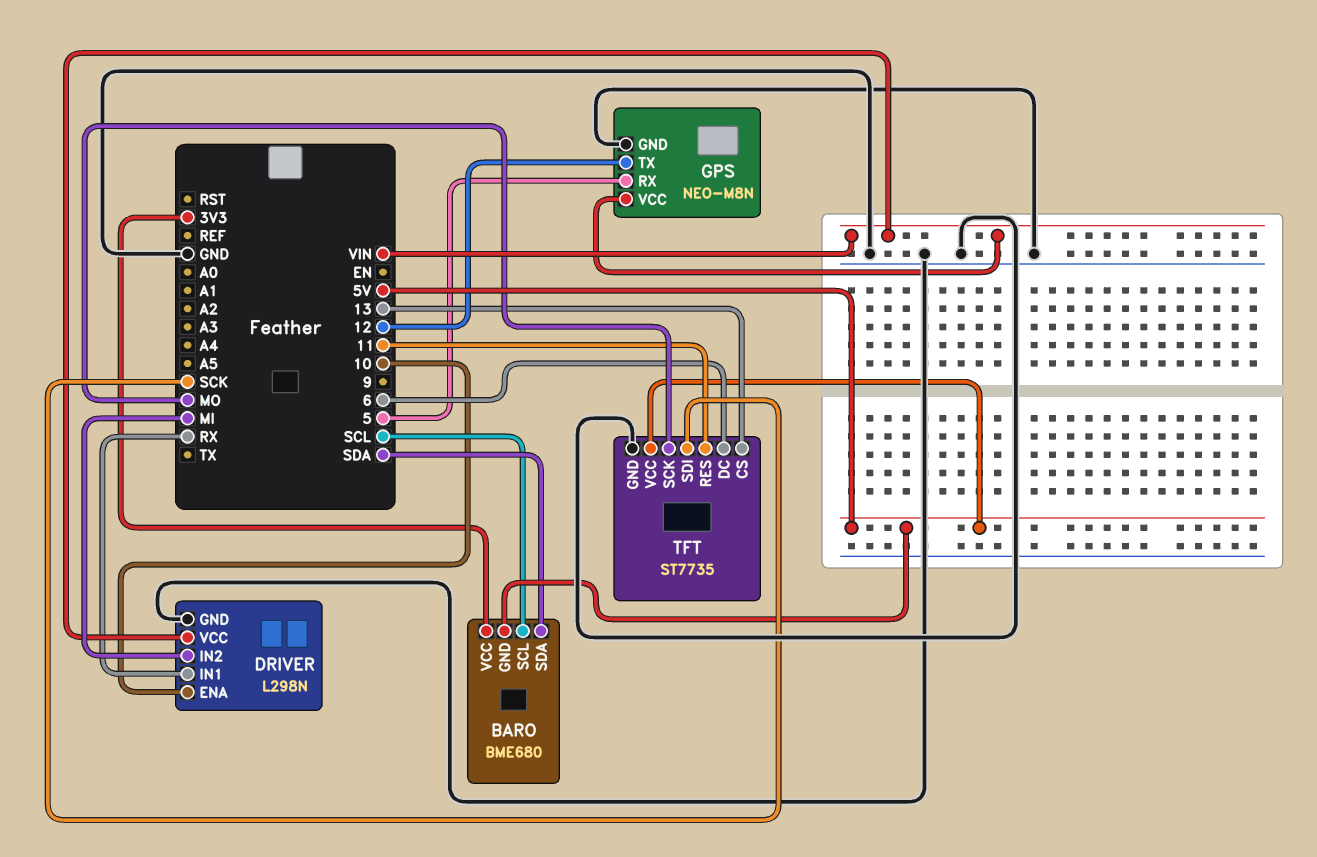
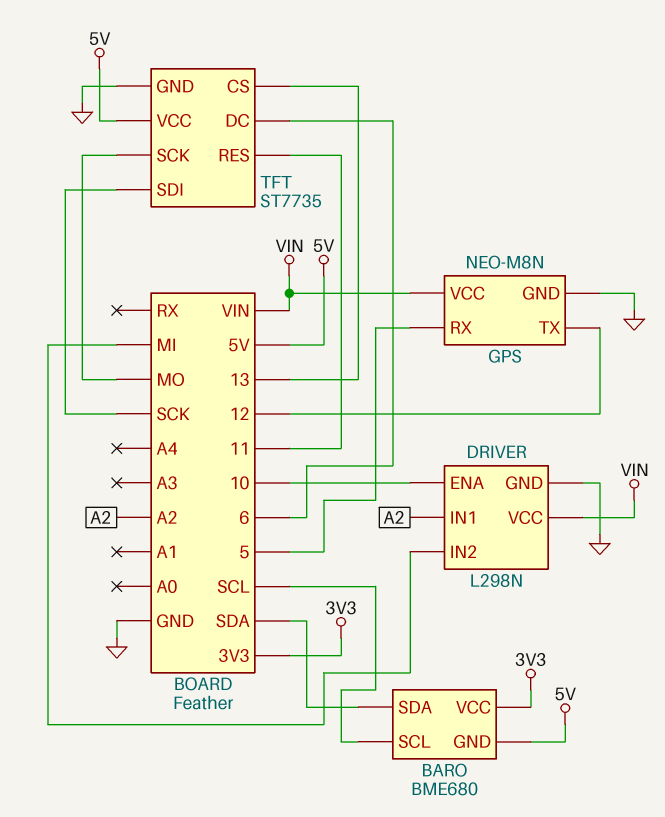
DRIVER pin IN1: RX -> A2

